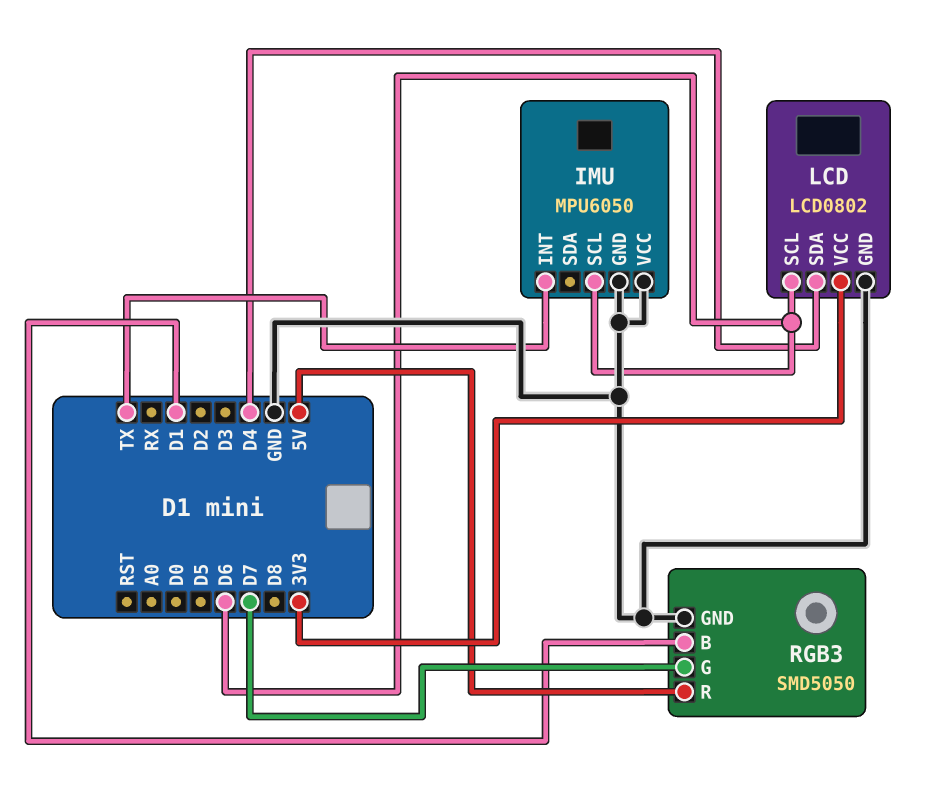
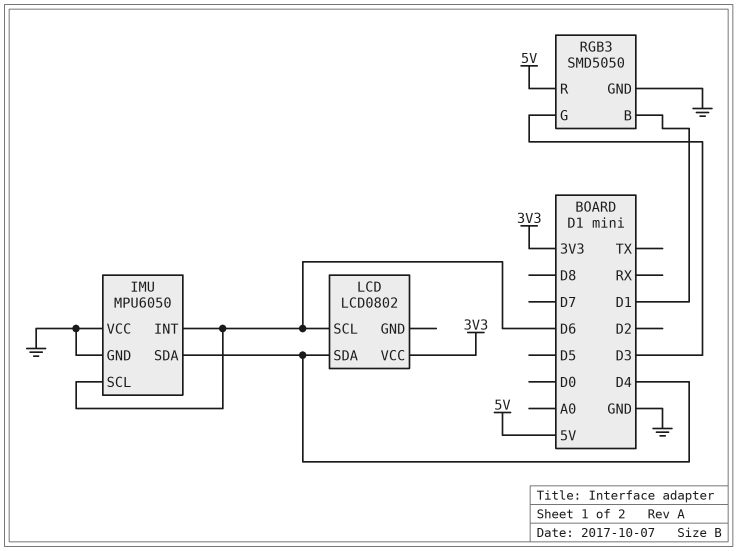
IMU pin INT: TX -> D6
IMU pin SDA: none -> D4
LCD pin GND: GND -> none
RGB3 pin G: D7 -> D3

